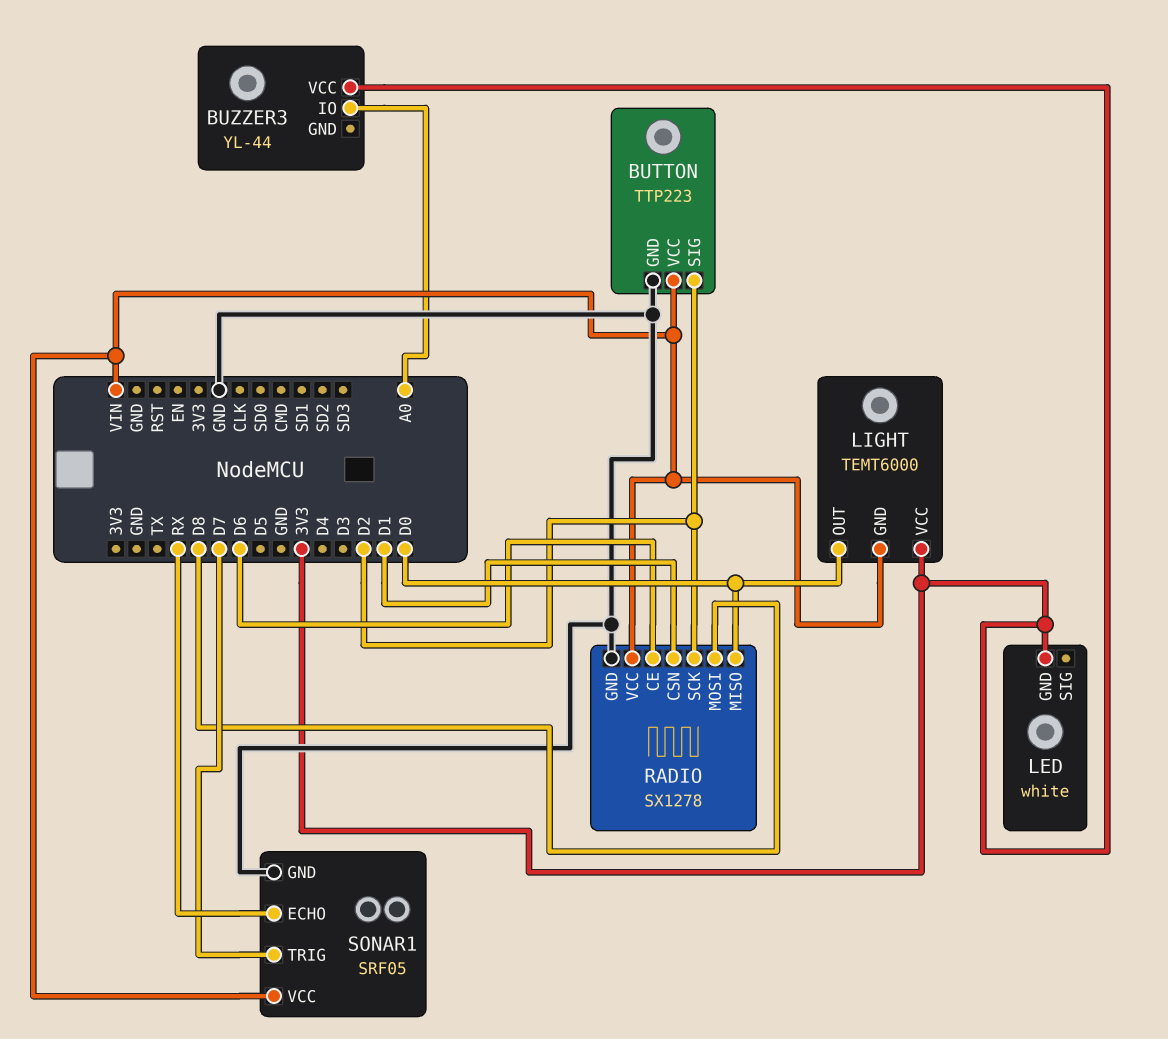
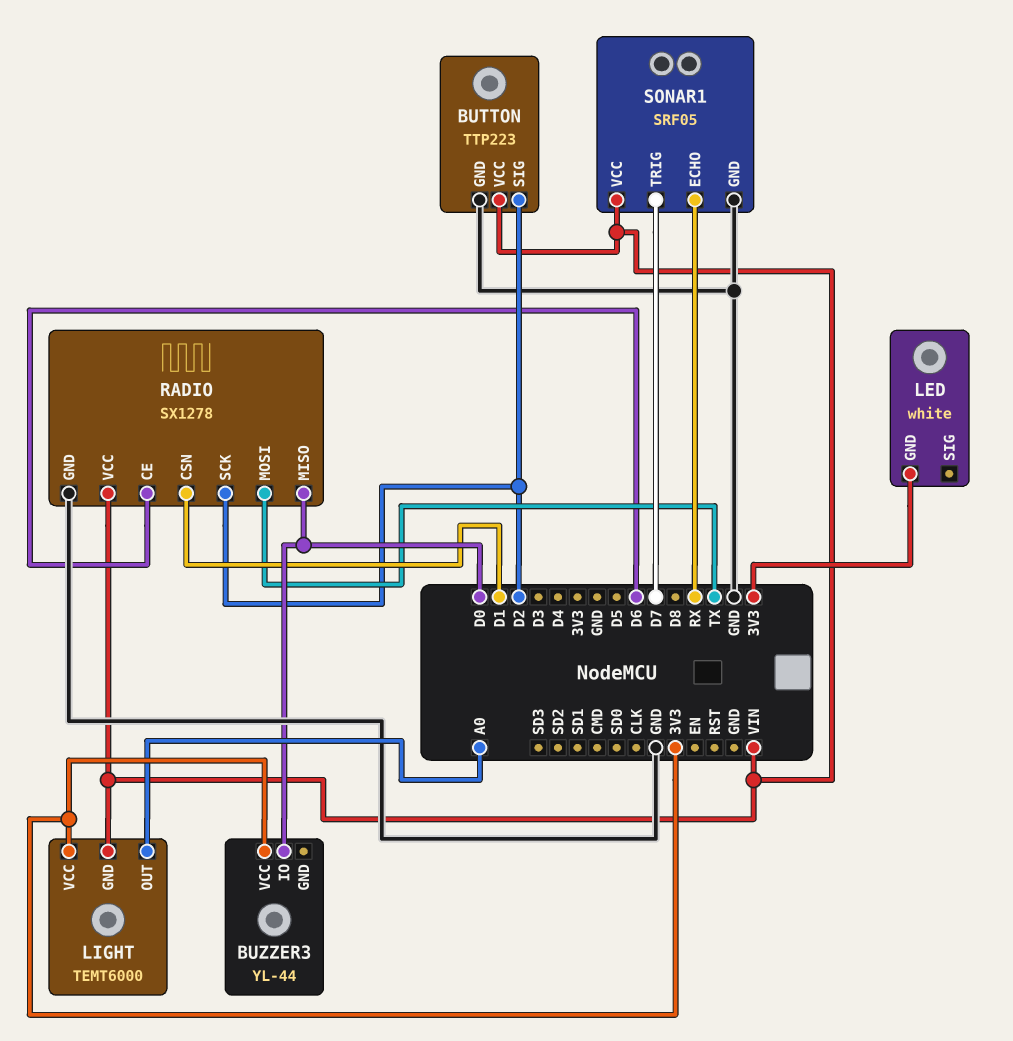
BUZZER3 pin IO: A0 -> D0
LIGHT pin OUT: D0 -> A0
RADIO pin MOSI: D8 -> TX

